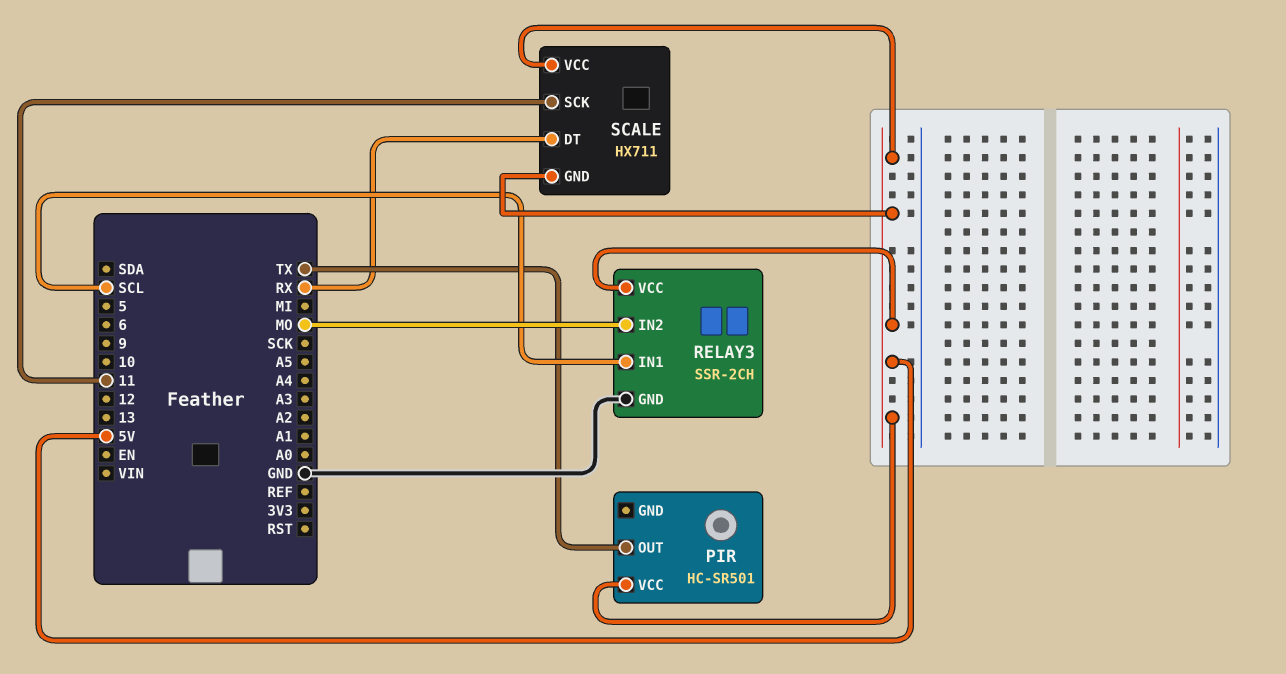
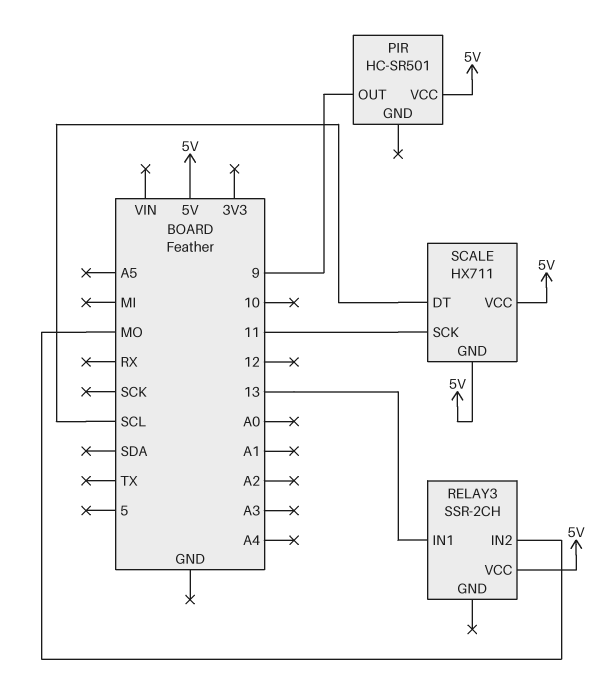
PIR pin OUT: TX -> 9
RELAY3 pin GND: GND -> none
RELAY3 pin IN1: SCL -> 13
SCALE pin DT: RX -> SCL

